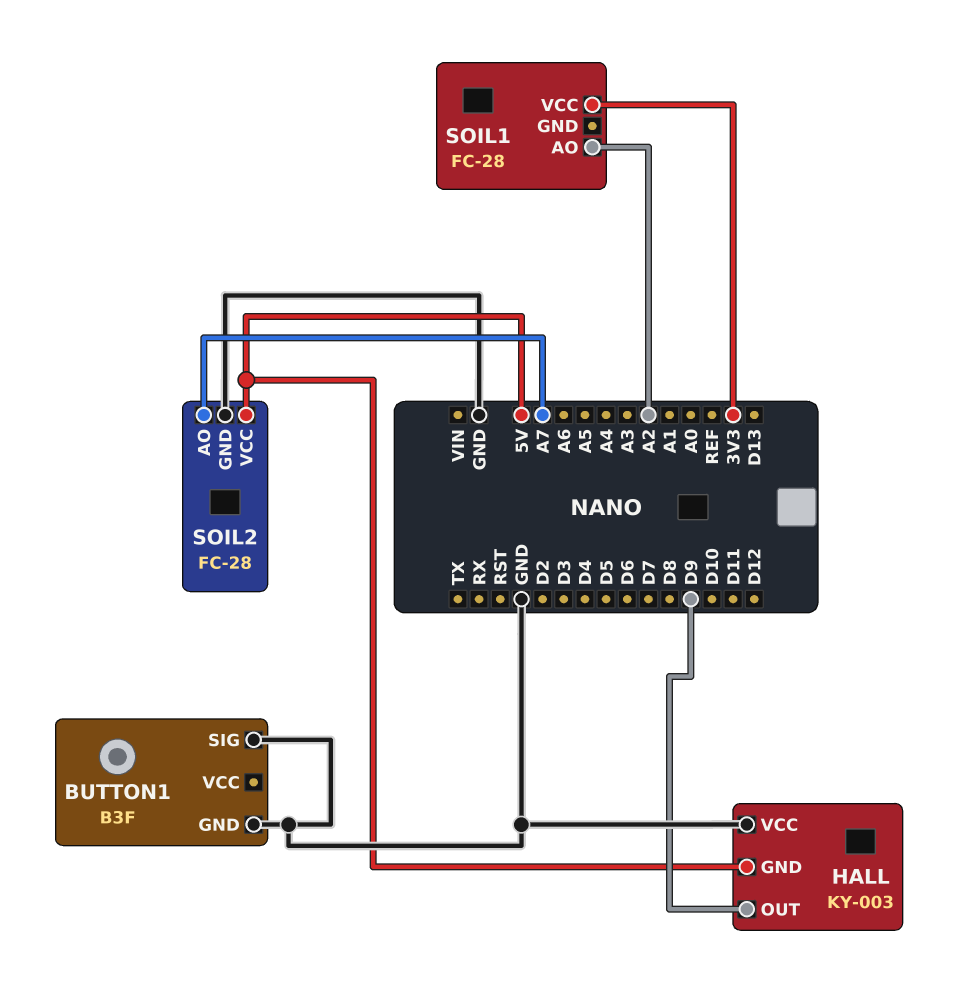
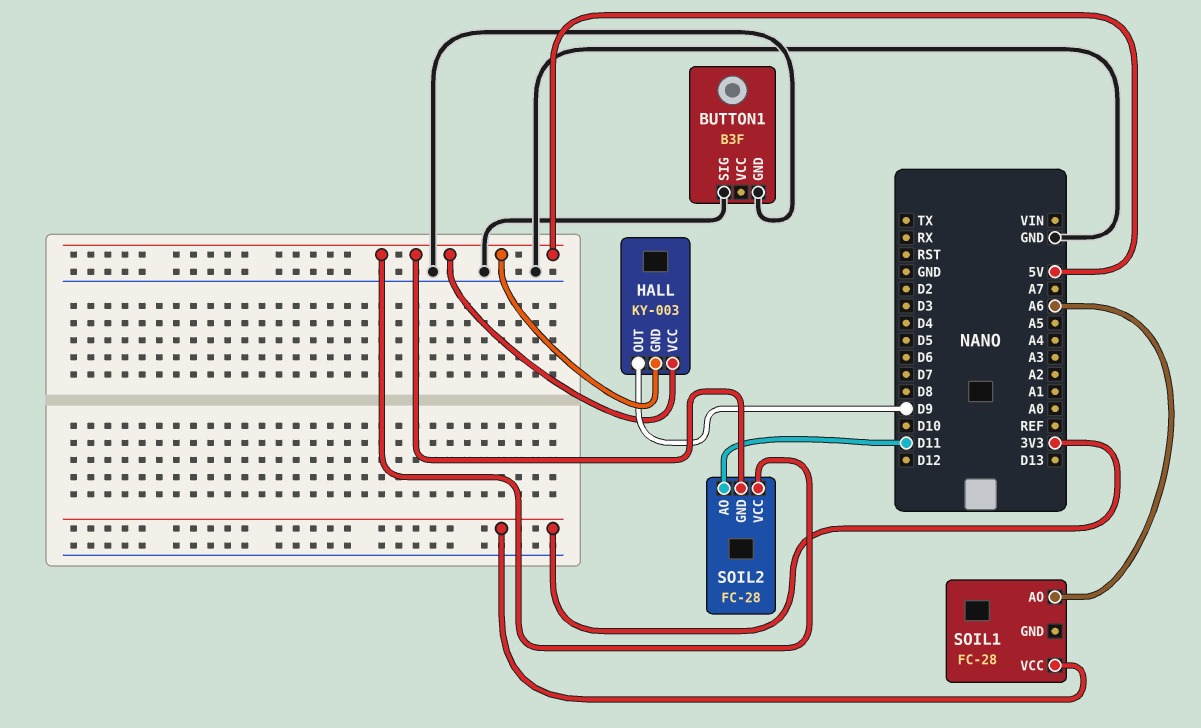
HALL pin VCC: GND -> 5V
SOIL1 pin AO: A2 -> A6
SOIL2 pin AO: A7 -> D11
SOIL2 pin GND: GND -> 5V

